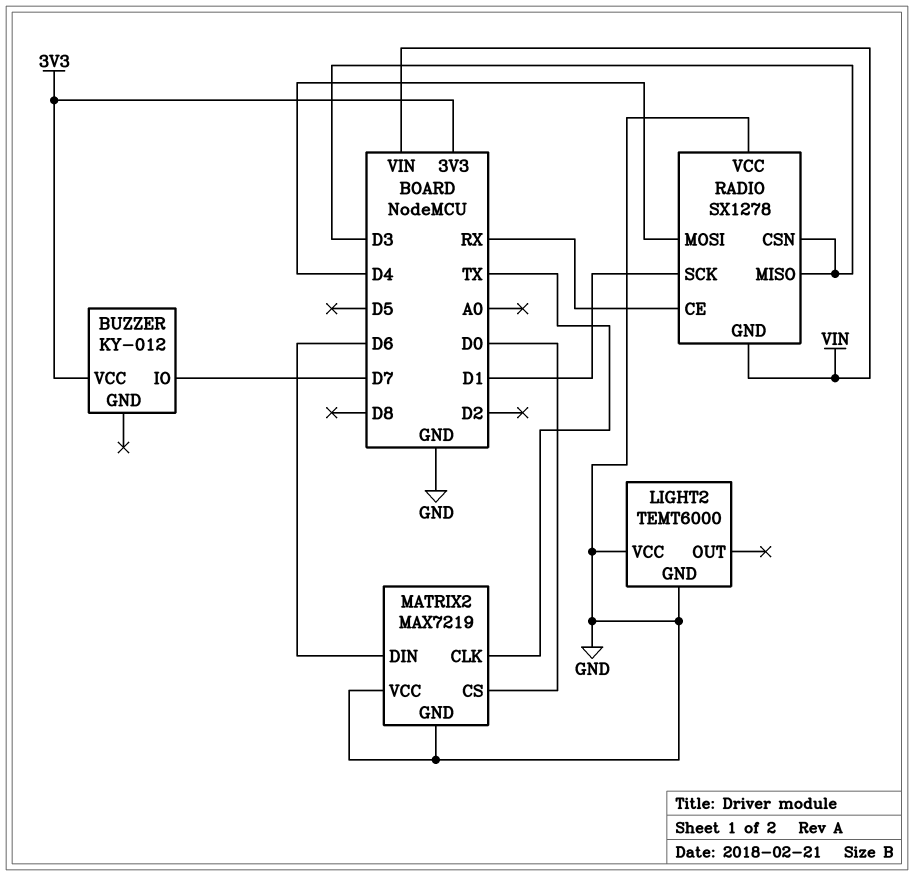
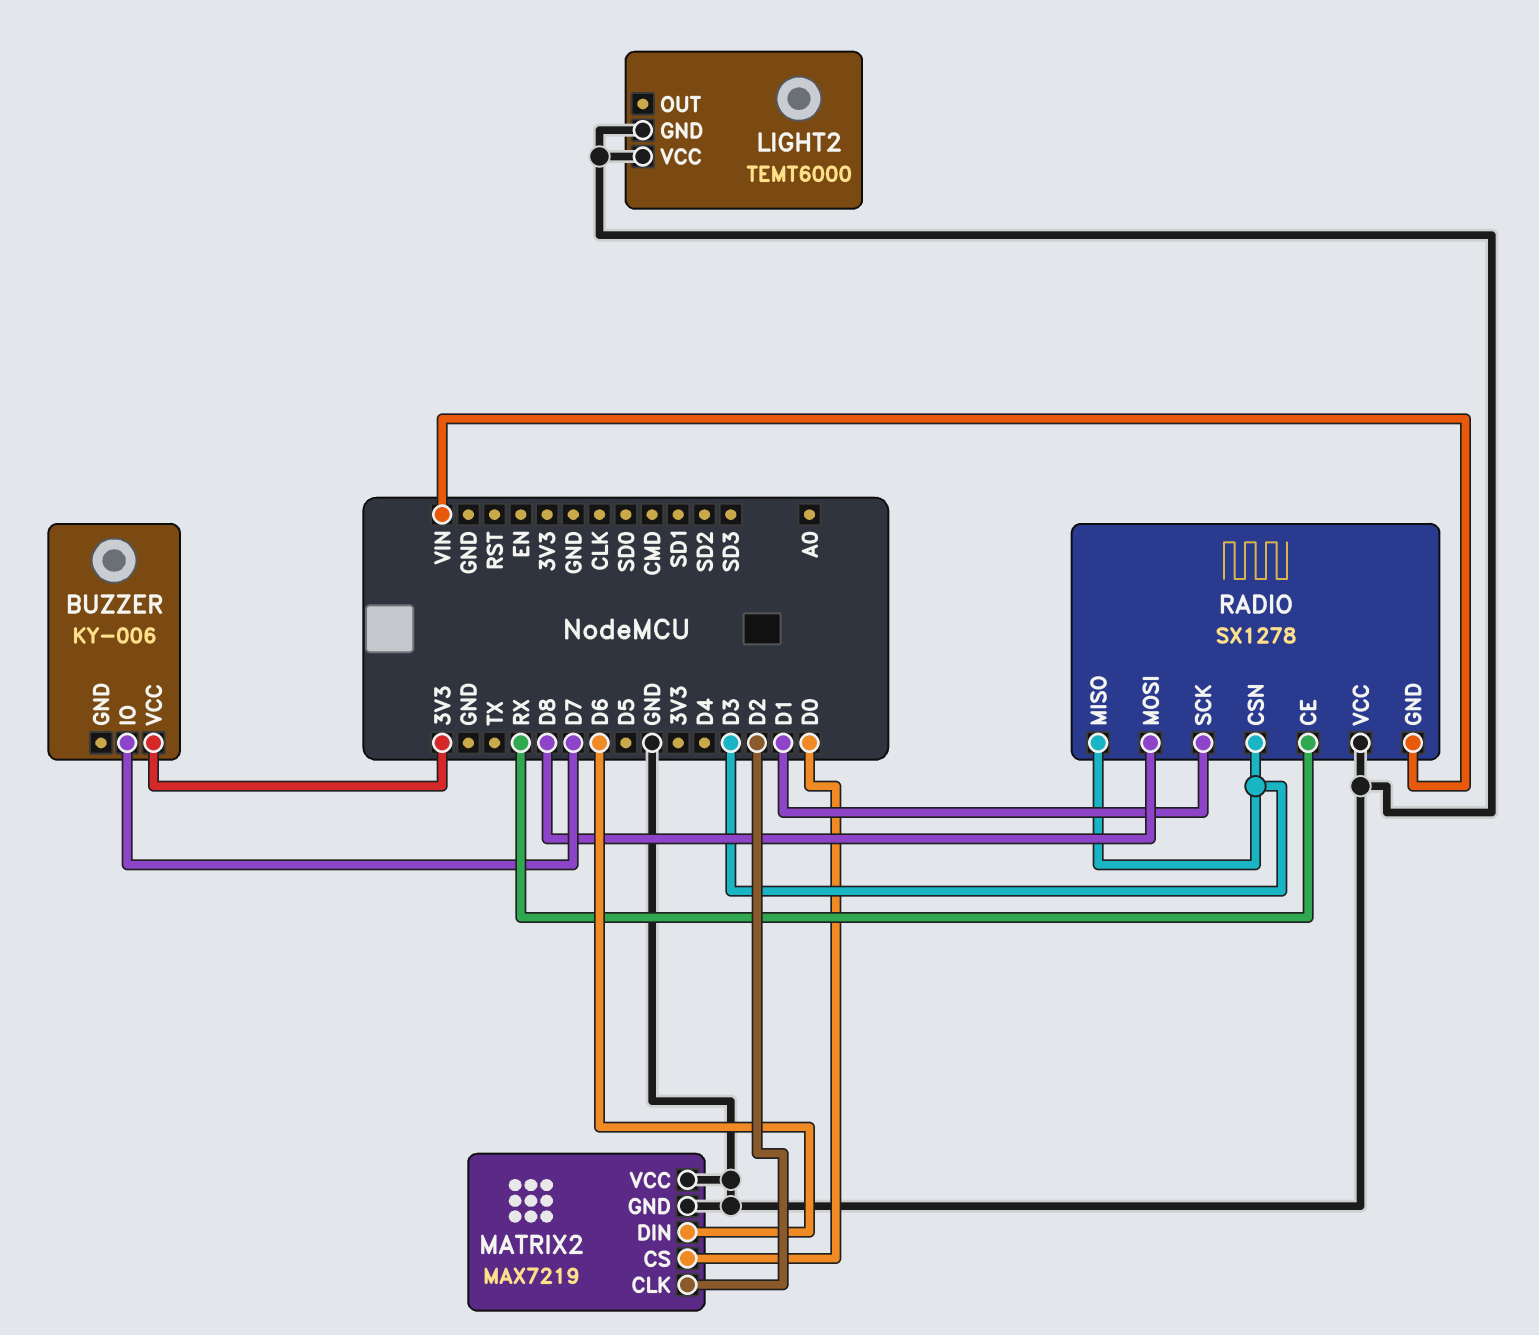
BUZZER: KY-012 -> KY-006
MATRIX2 pin CLK: TX -> D2
RADIO pin MOSI: D4 -> D8

